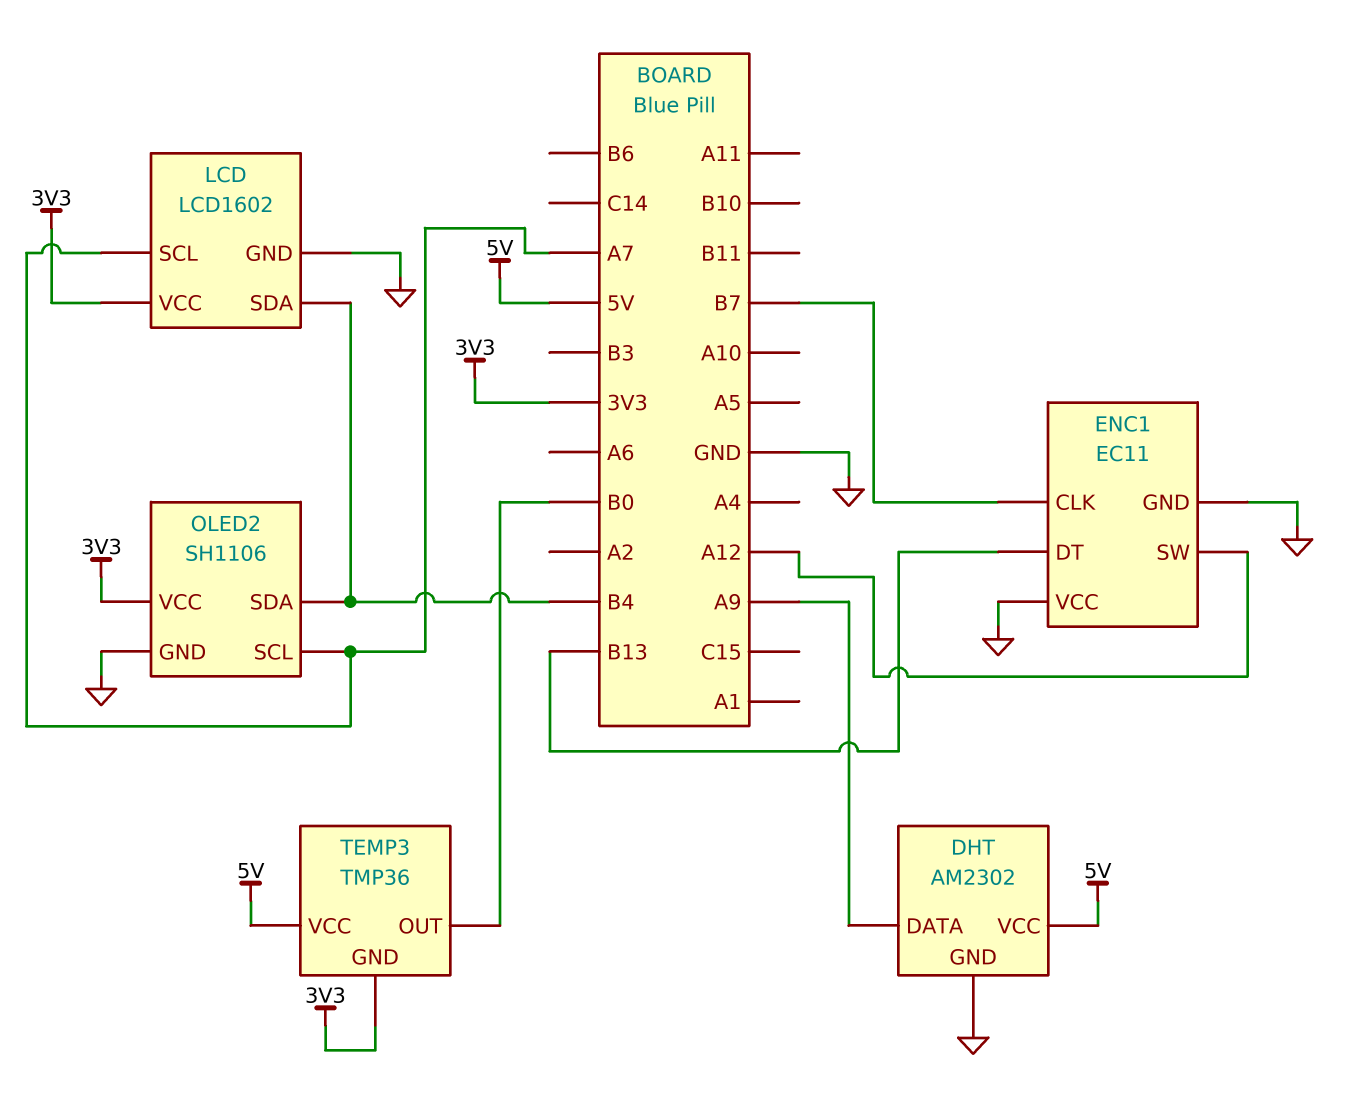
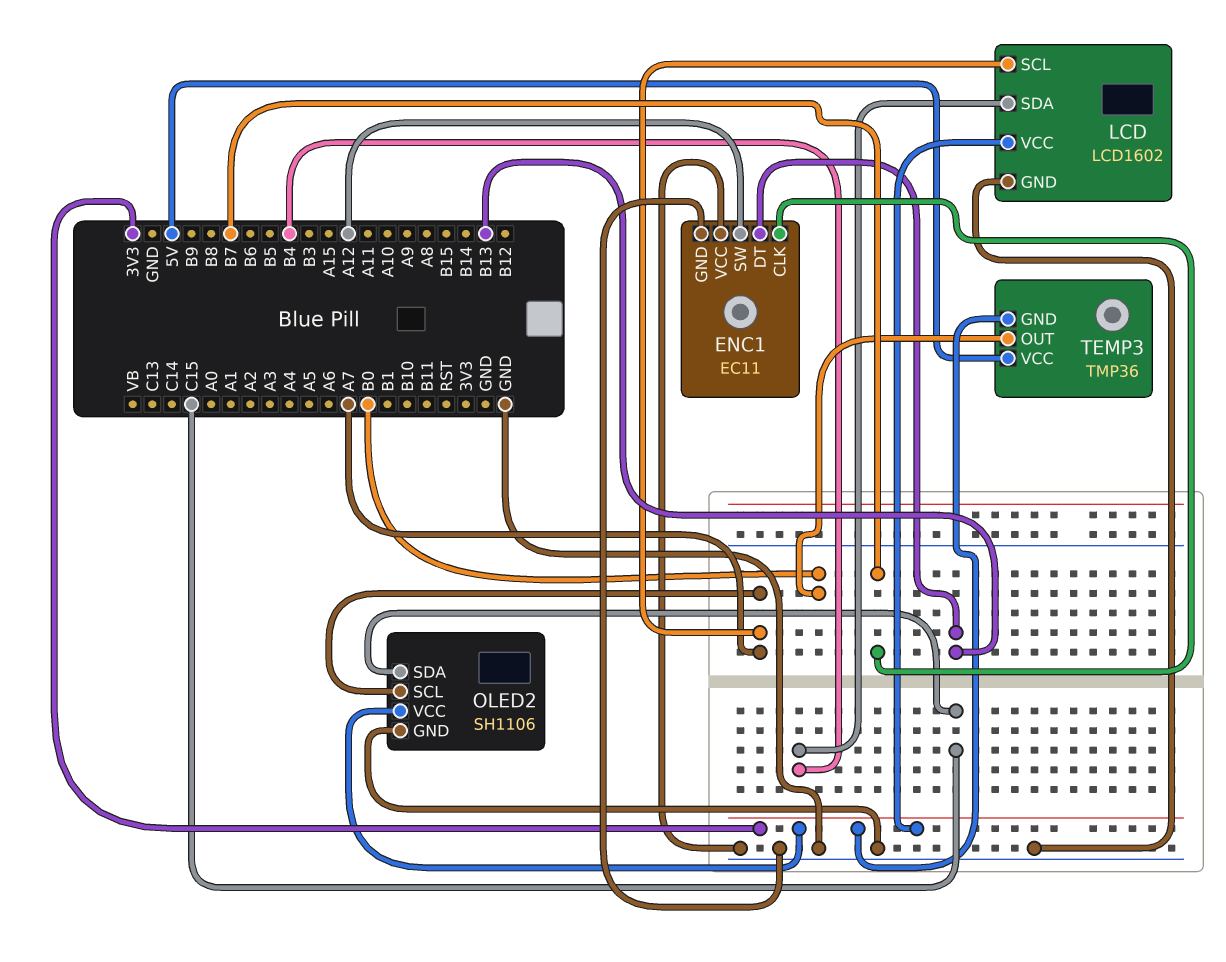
DHT: AM2302 -> none
DHT pin DATA: A9 -> none
DHT pin GND: GND -> none
DHT pin VCC: 5V -> none
OLED2 pin SDA: B4 -> C15

